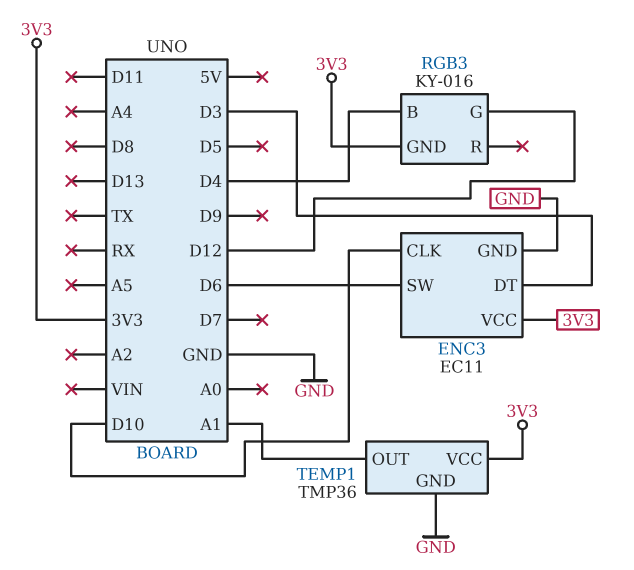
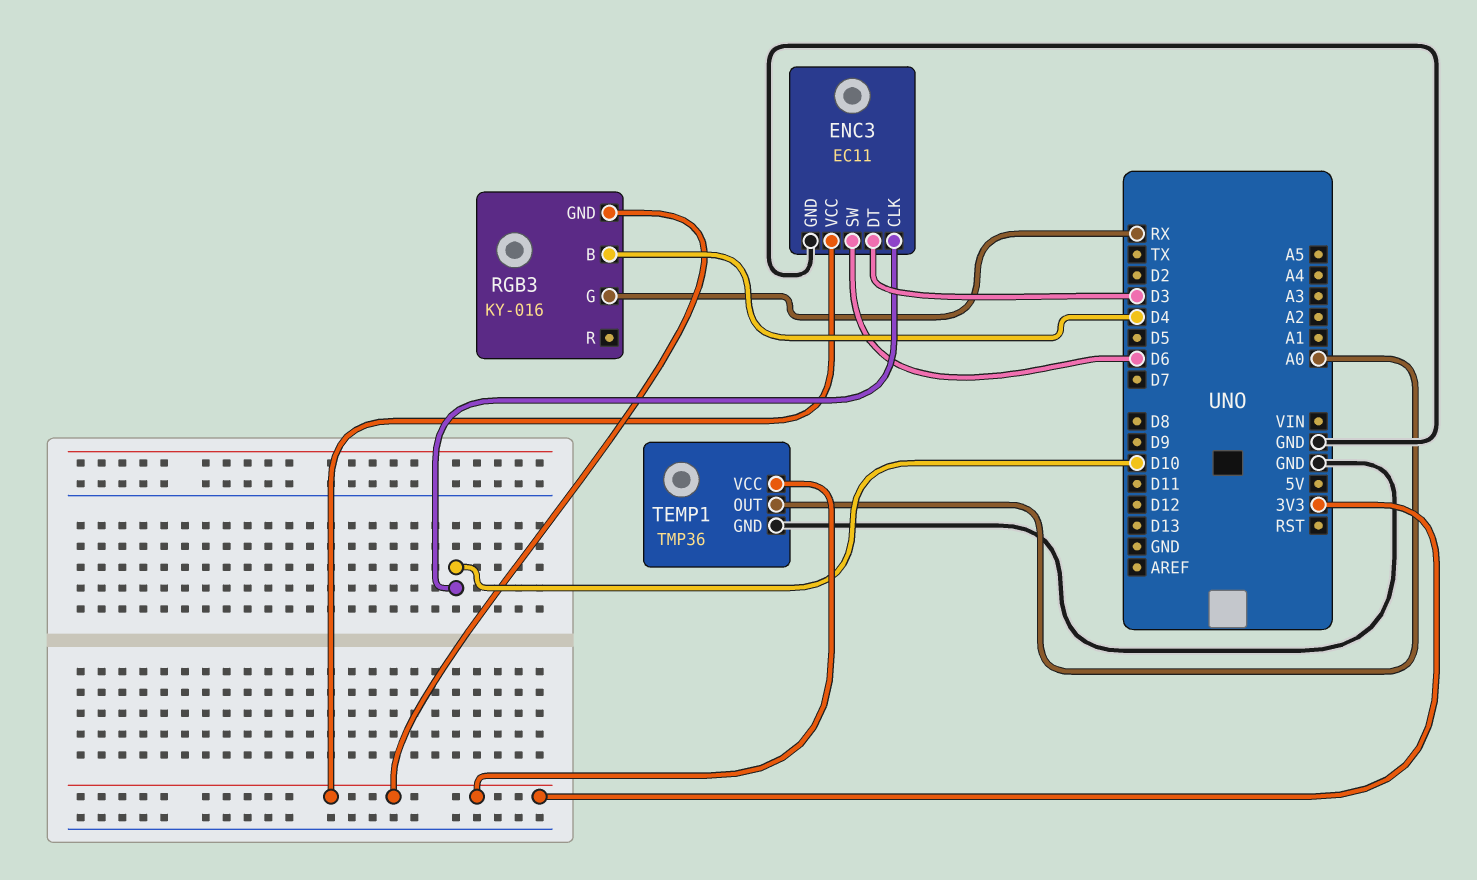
RGB3 pin G: D12 -> RX
TEMP1 pin OUT: A1 -> A0

